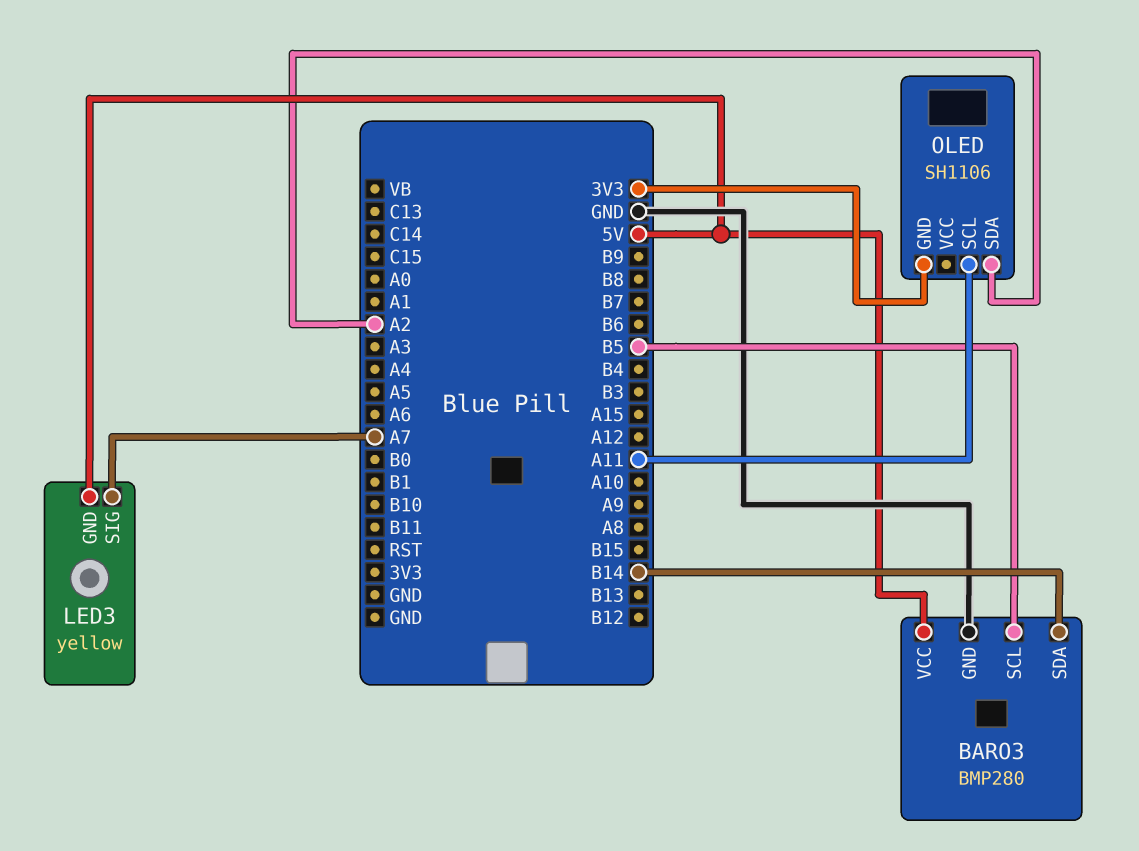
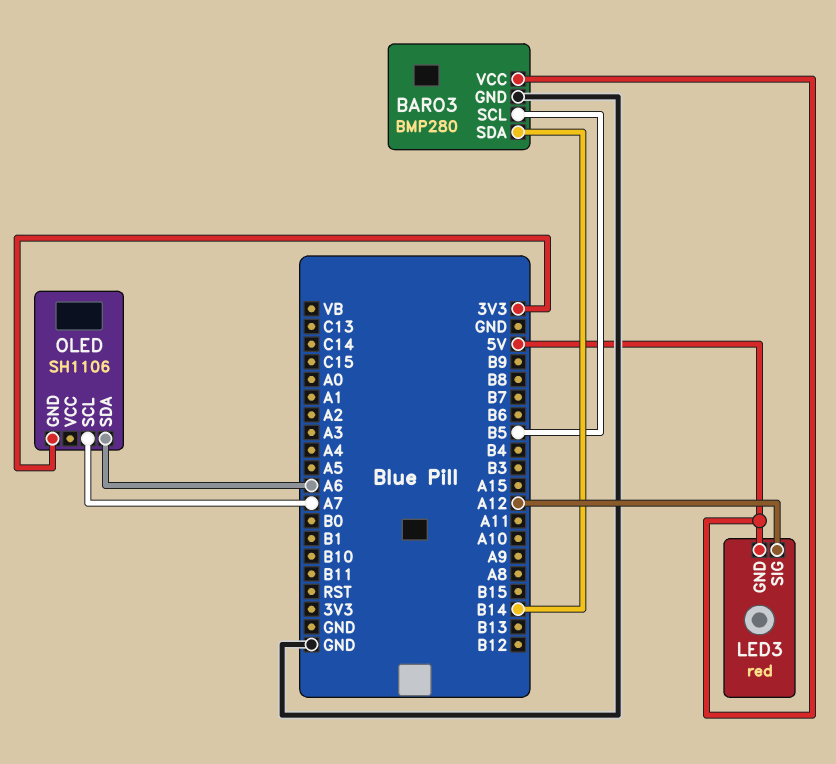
LED3: yellow -> red
LED3 pin SIG: A7 -> A12
OLED pin SCL: A11 -> A7
OLED pin SDA: A2 -> A6

